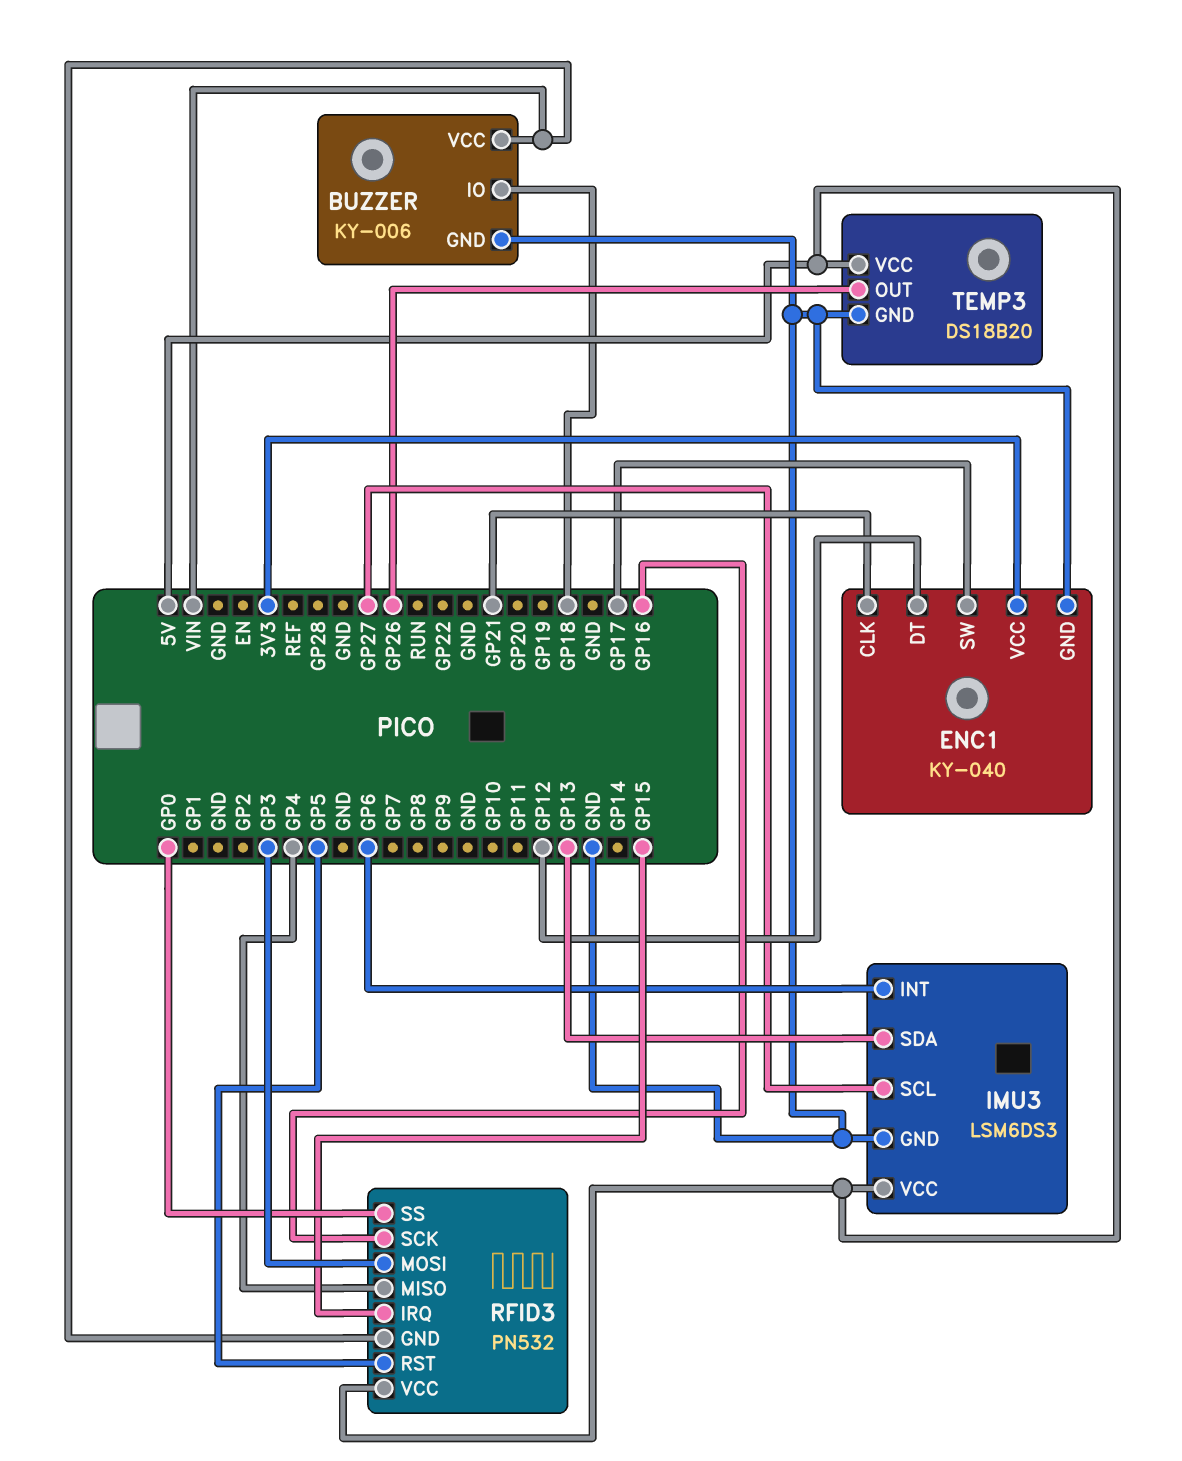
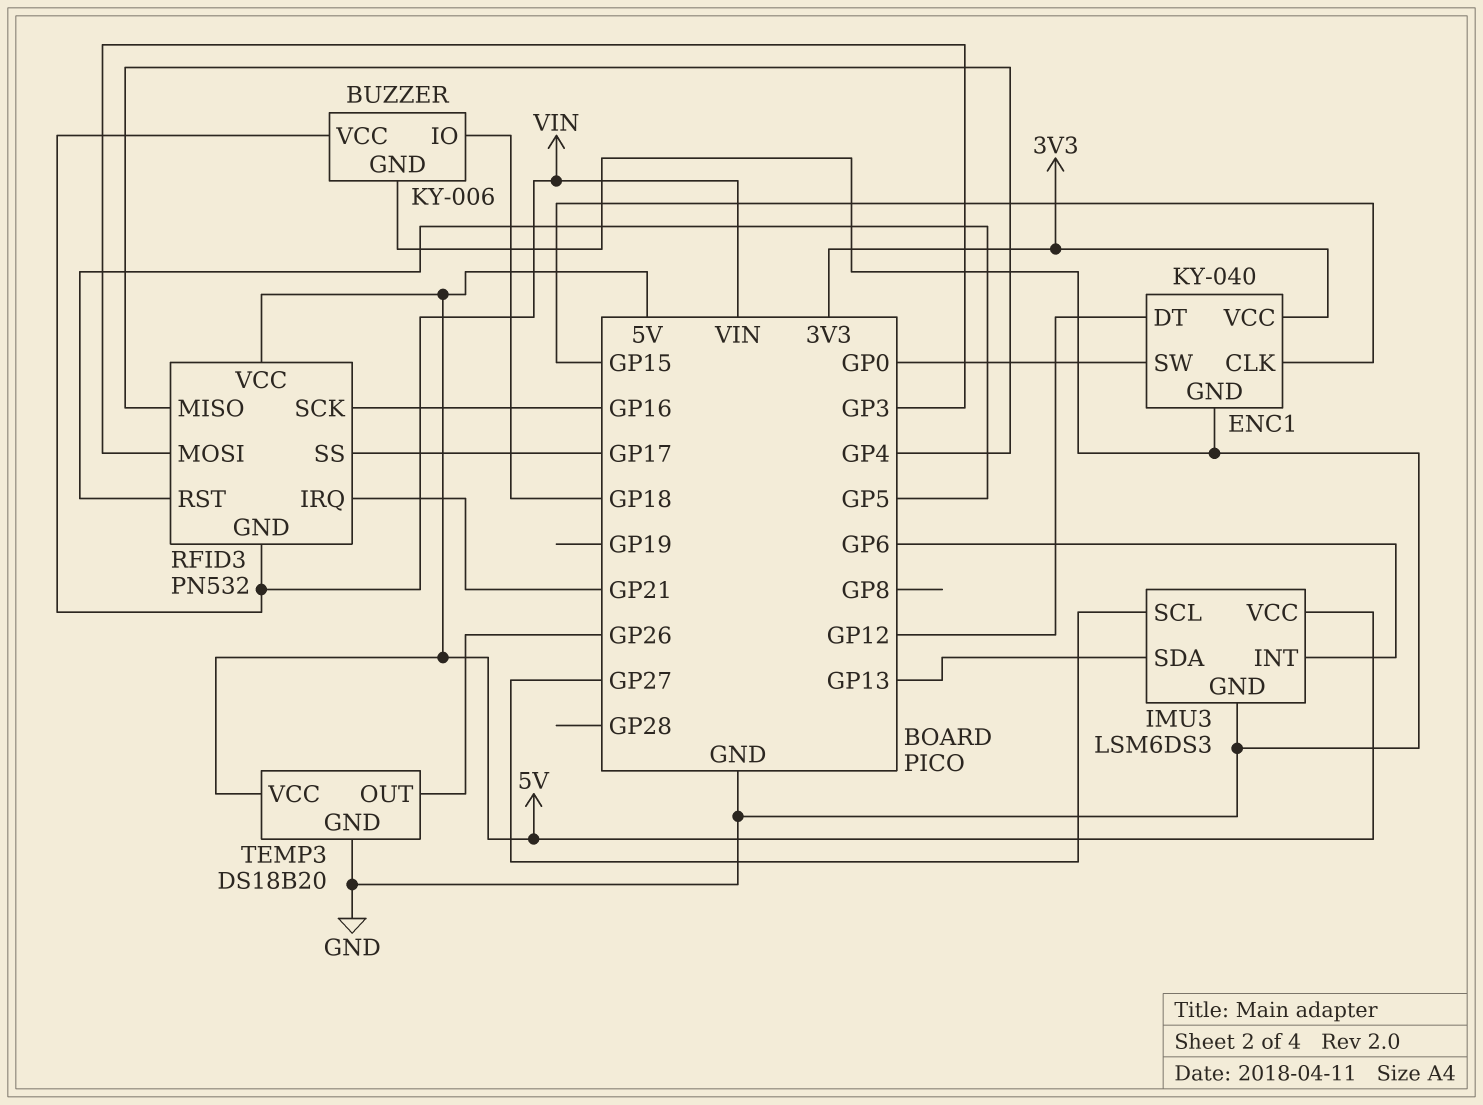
ENC1 pin CLK: GP21 -> GP15
ENC1 pin SW: GP17 -> GP0
RFID3 pin IRQ: GP15 -> GP21
RFID3 pin SS: GP0 -> GP17

